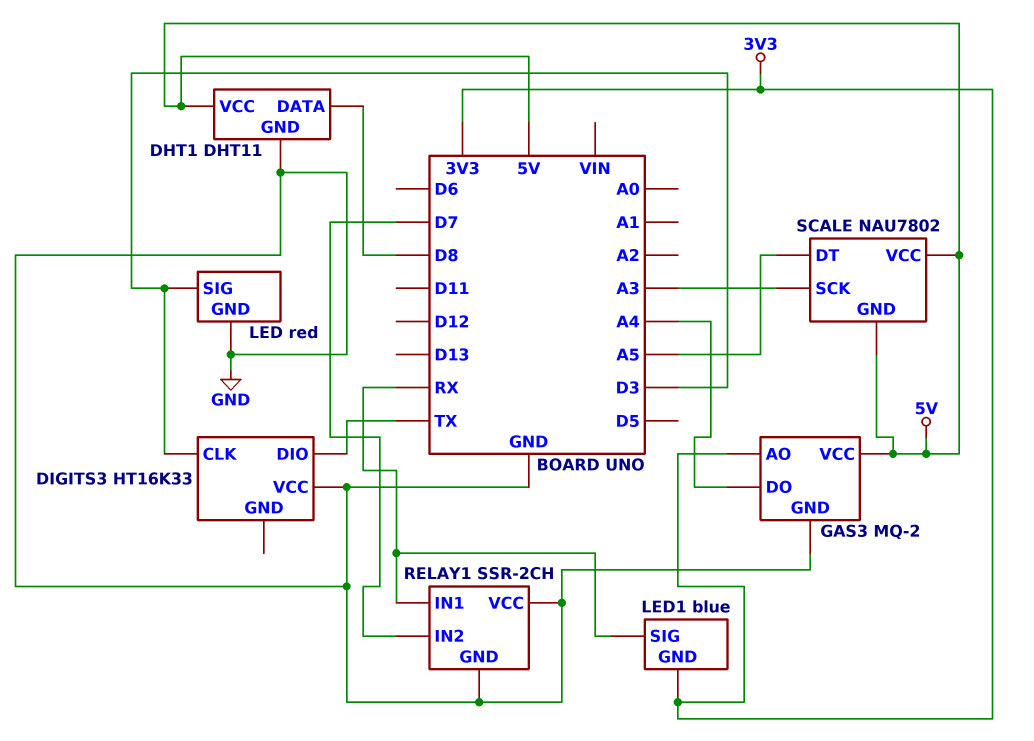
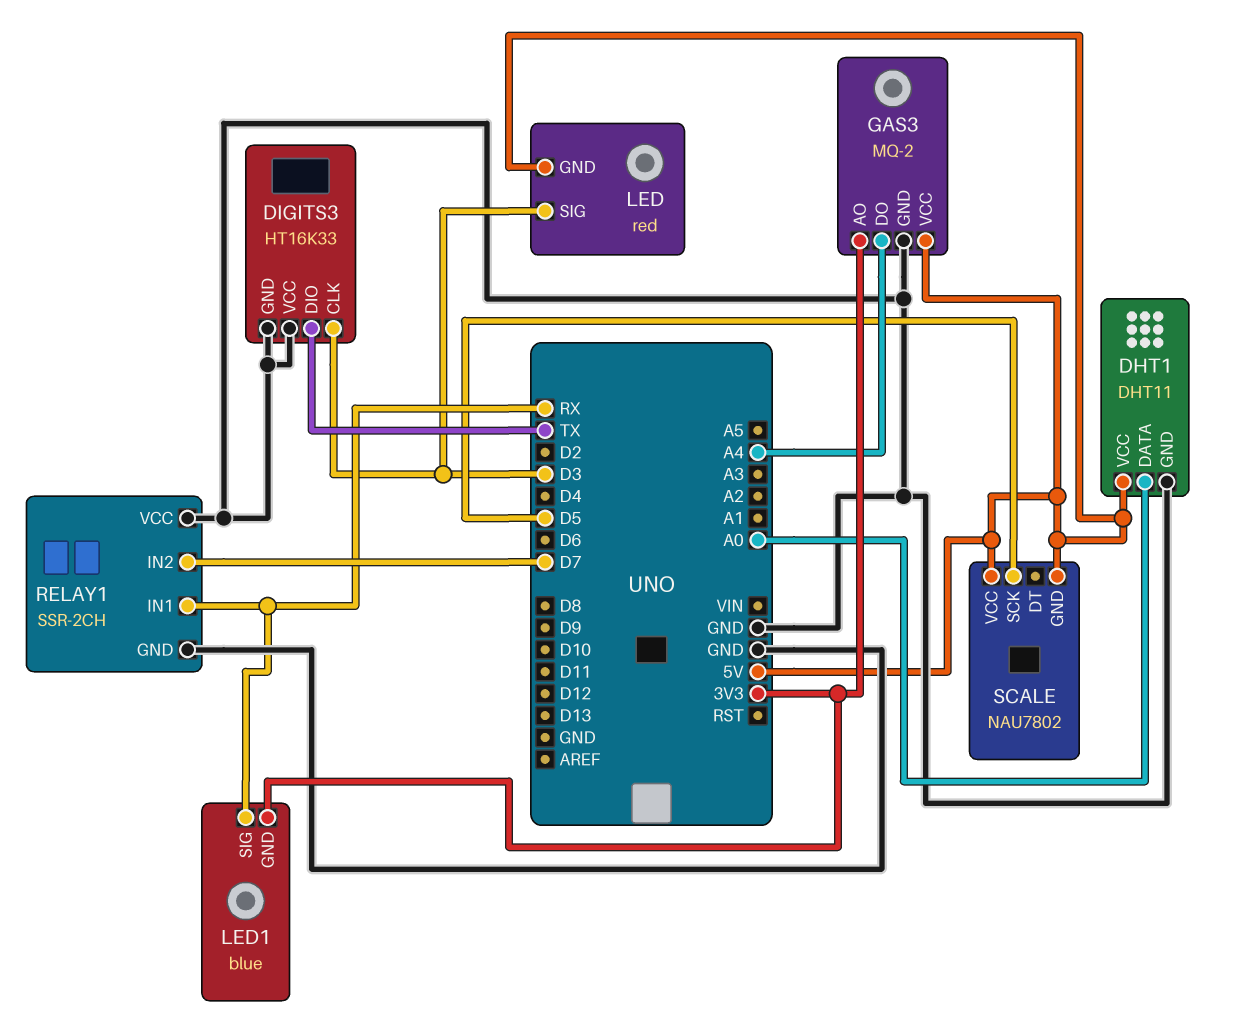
DHT1 pin DATA: D8 -> A0
DIGITS3 pin GND: none -> GND
LED pin GND: GND -> 5V
SCALE pin DT: A5 -> none
SCALE pin SCK: A3 -> D5

